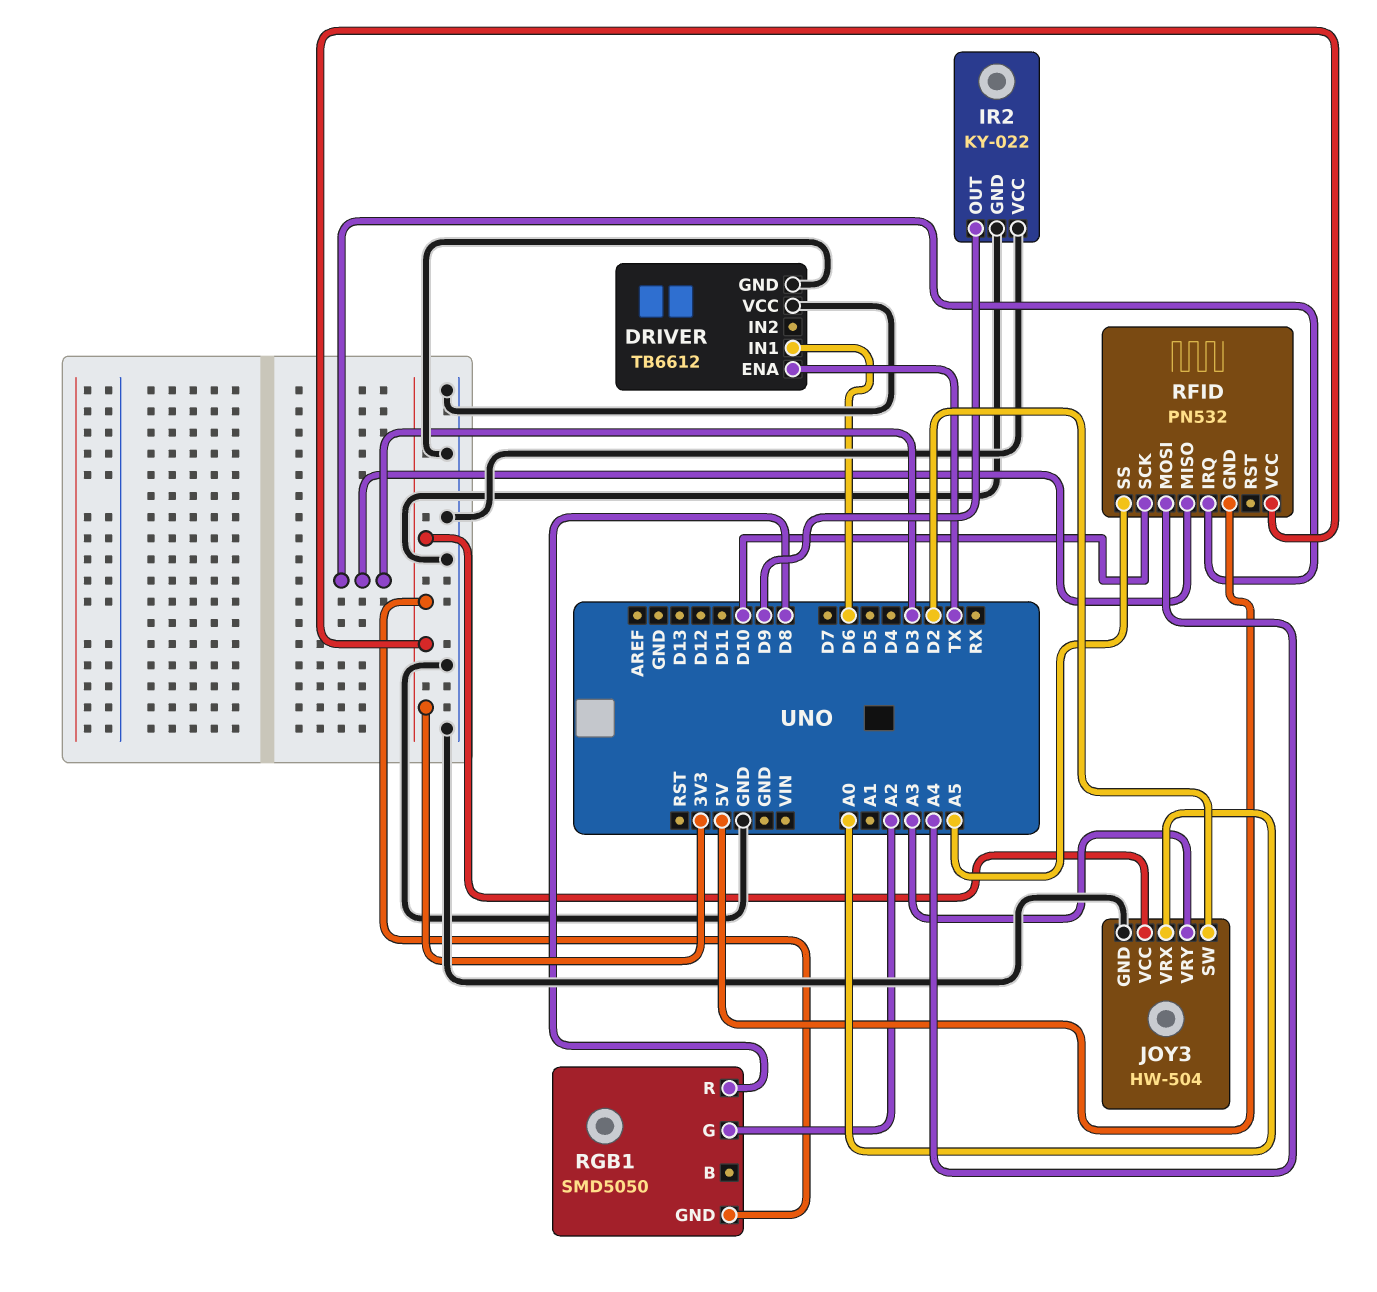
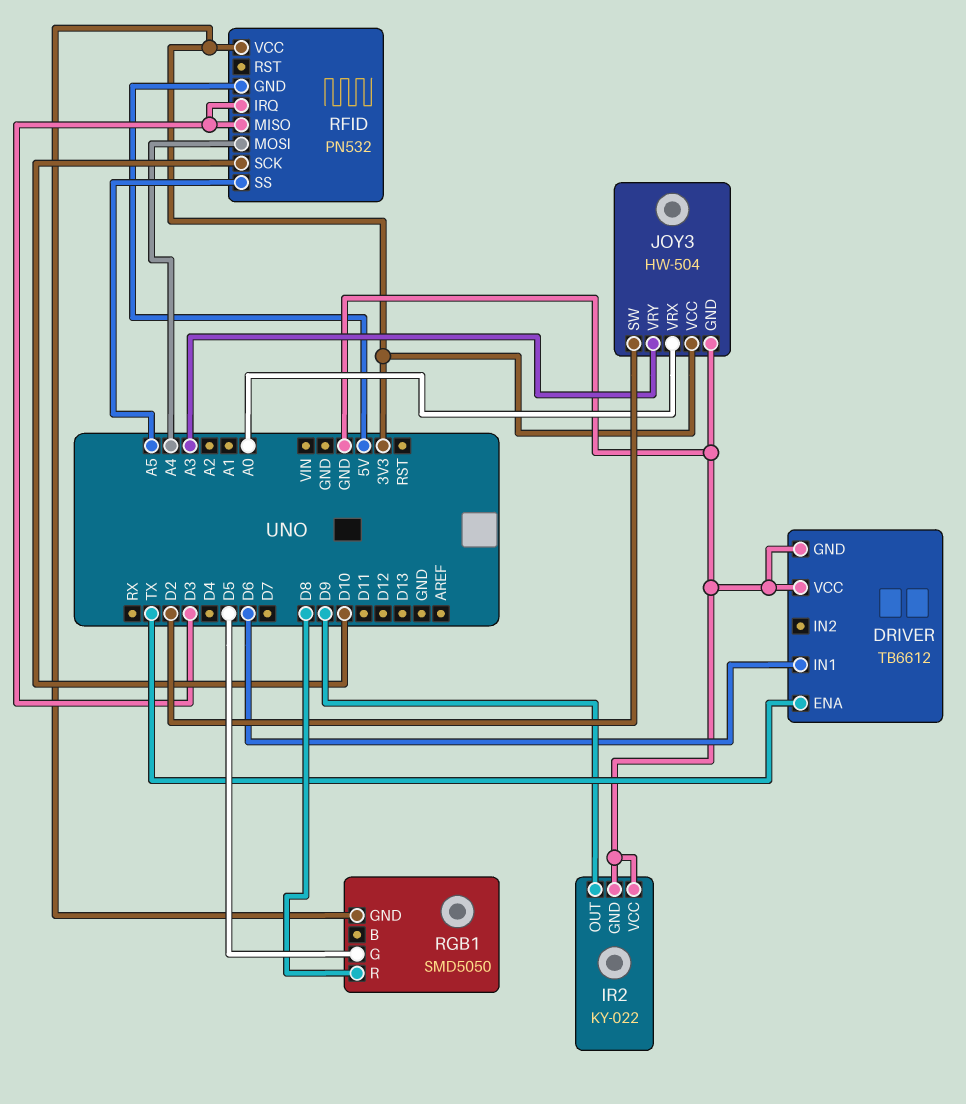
RGB1 pin G: A2 -> D5

